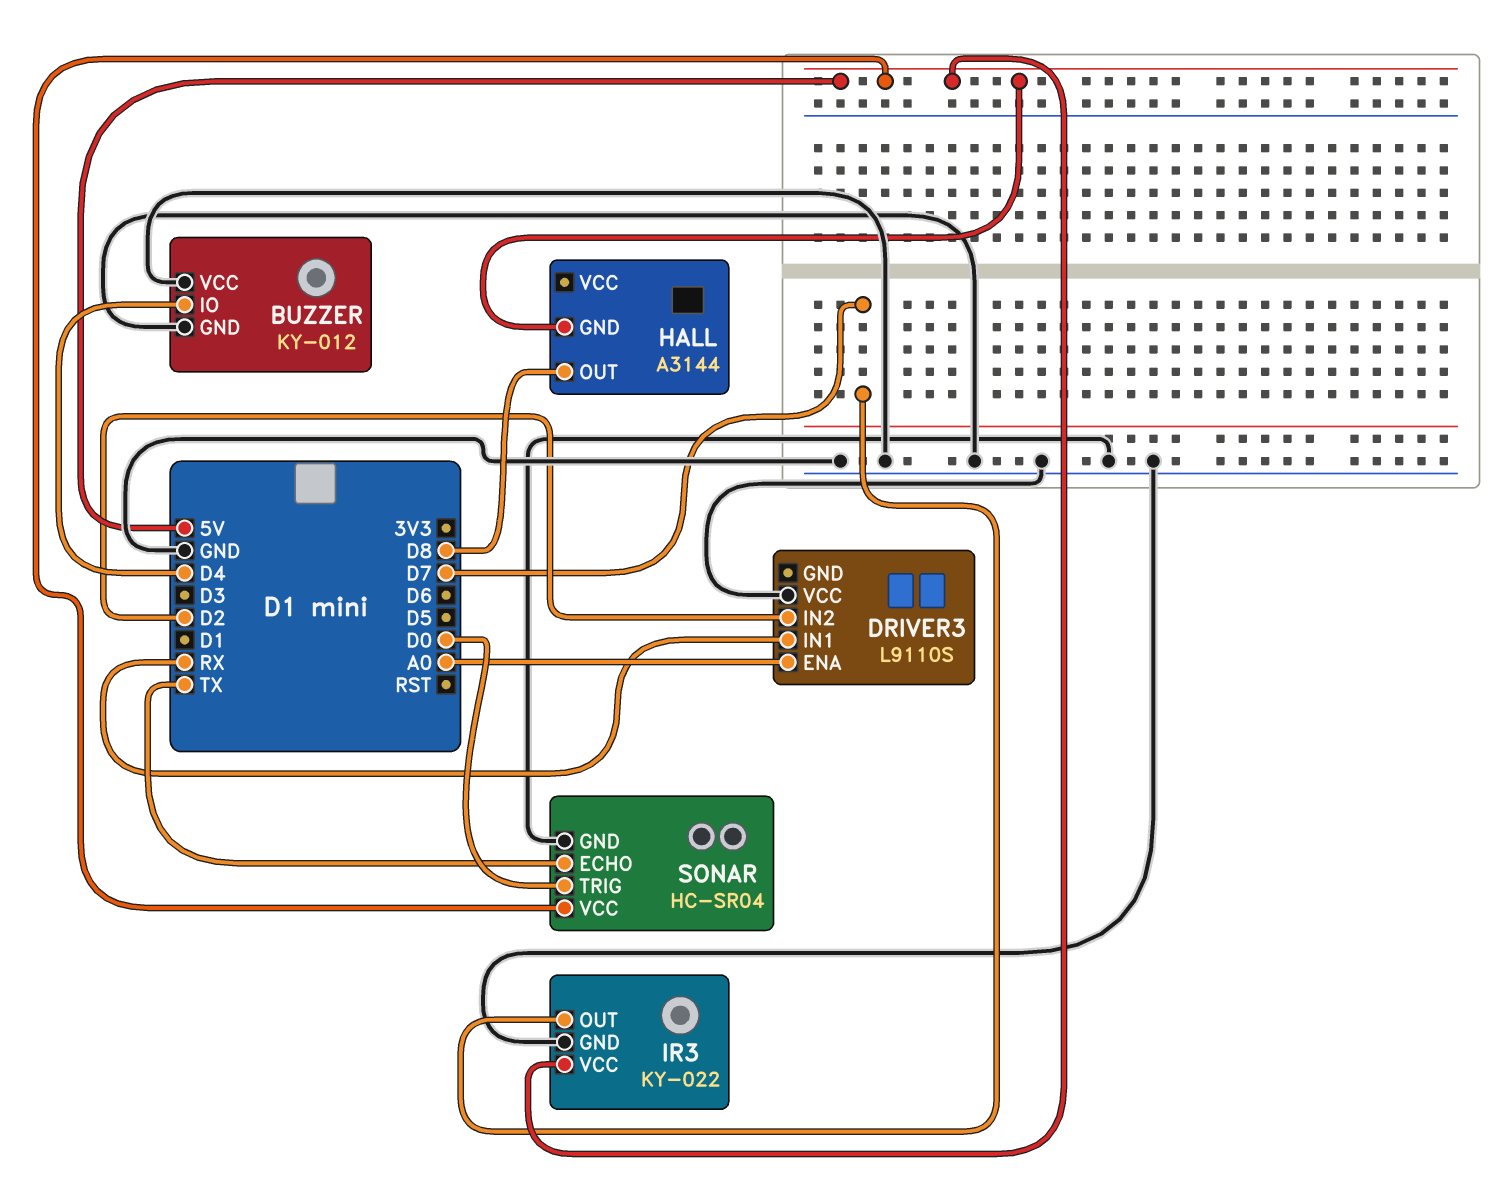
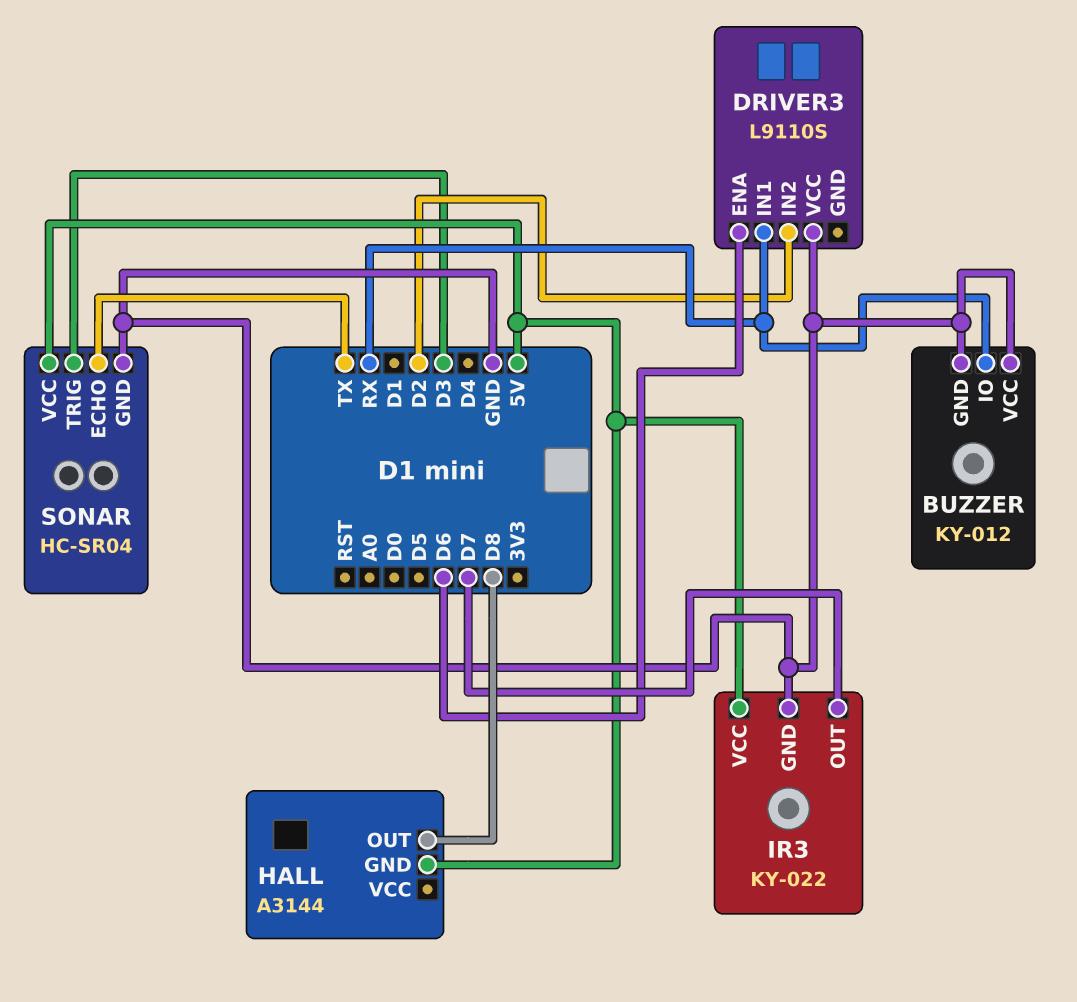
BUZZER pin IO: D4 -> RX
DRIVER3 pin ENA: A0 -> D6
SONAR pin TRIG: D0 -> D3

